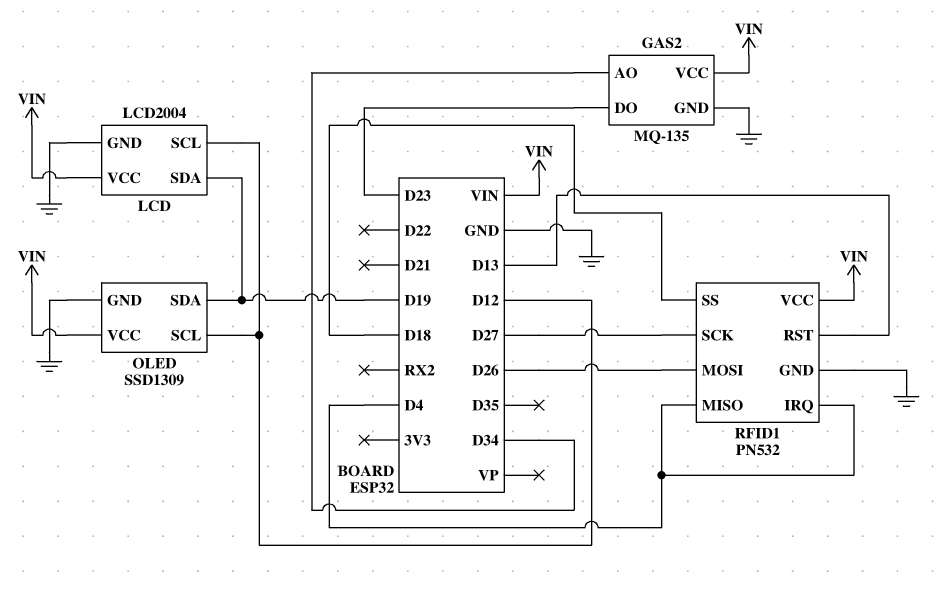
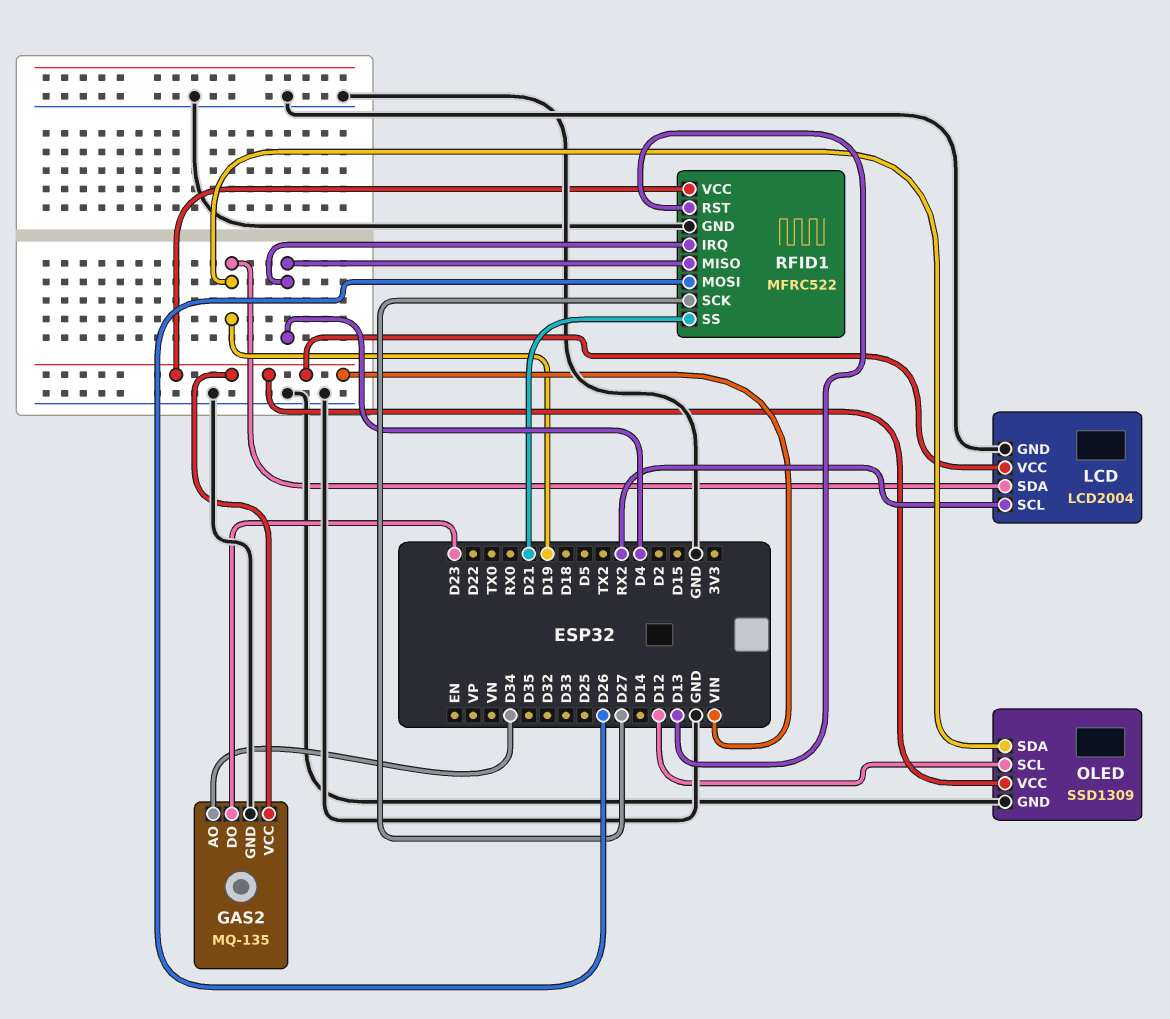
LCD pin SCL: D12 -> RX2
RFID1: PN532 -> MFRC522
RFID1 pin SS: D18 -> D21

